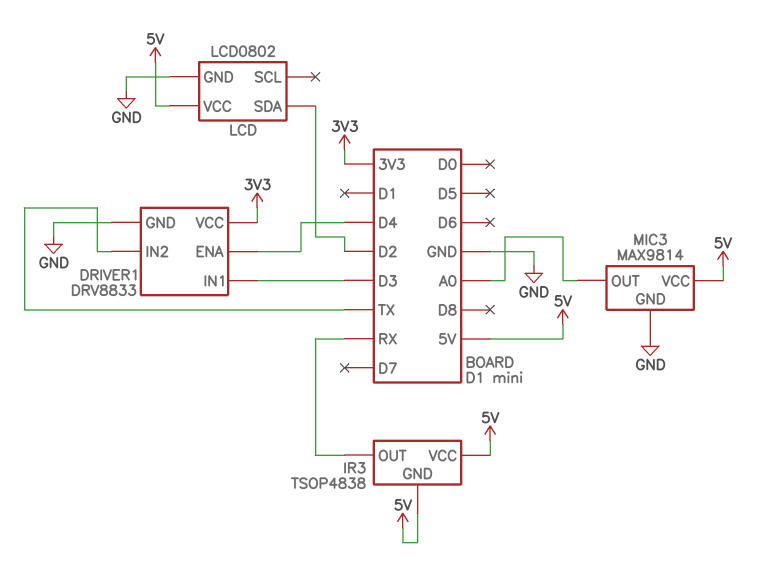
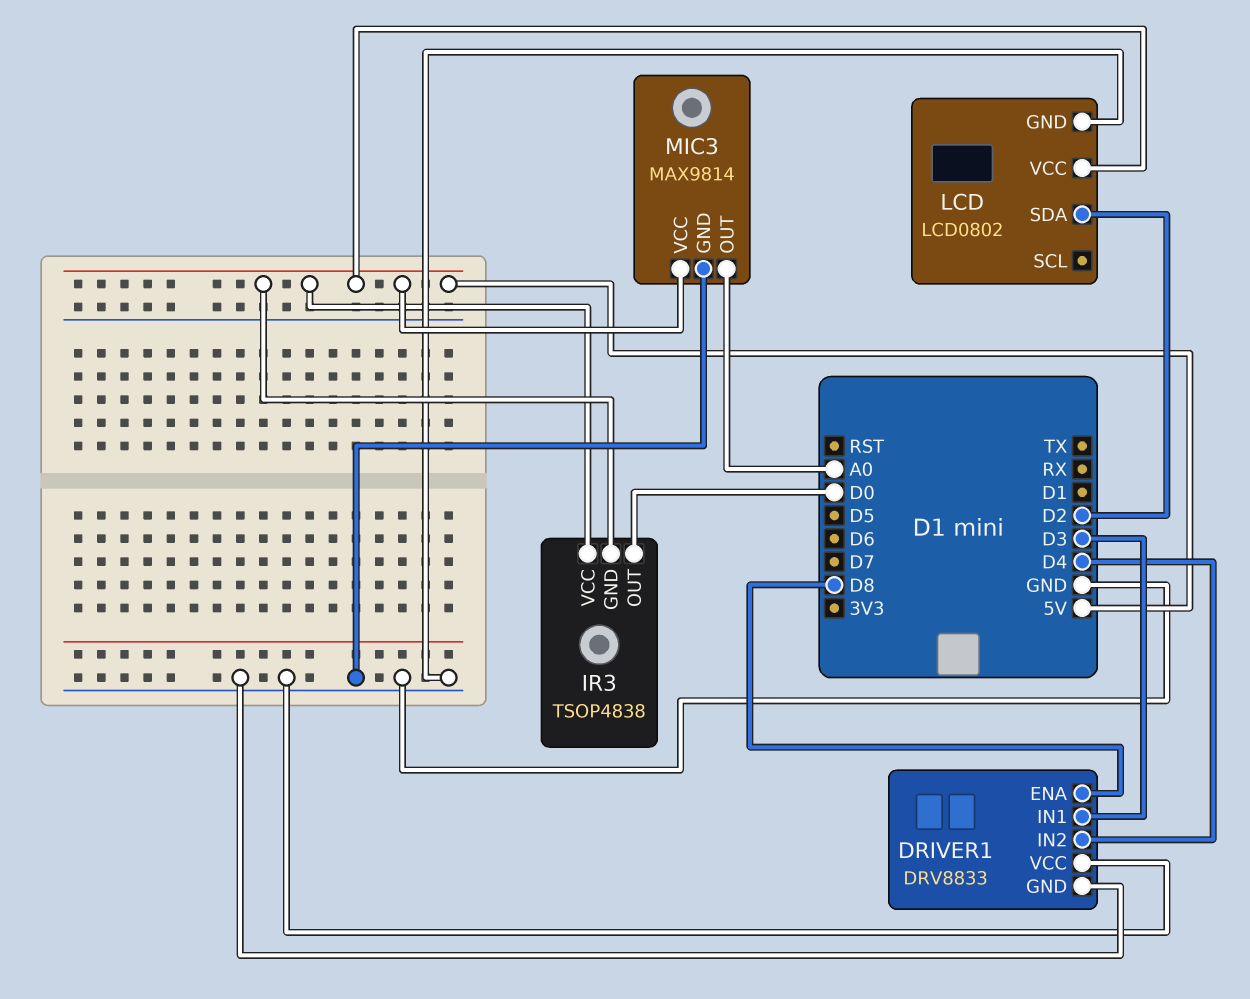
DRIVER1 pin ENA: D4 -> D8
DRIVER1 pin IN2: TX -> D4
DRIVER1 pin VCC: 3V3 -> GND
IR3 pin OUT: RX -> D0

